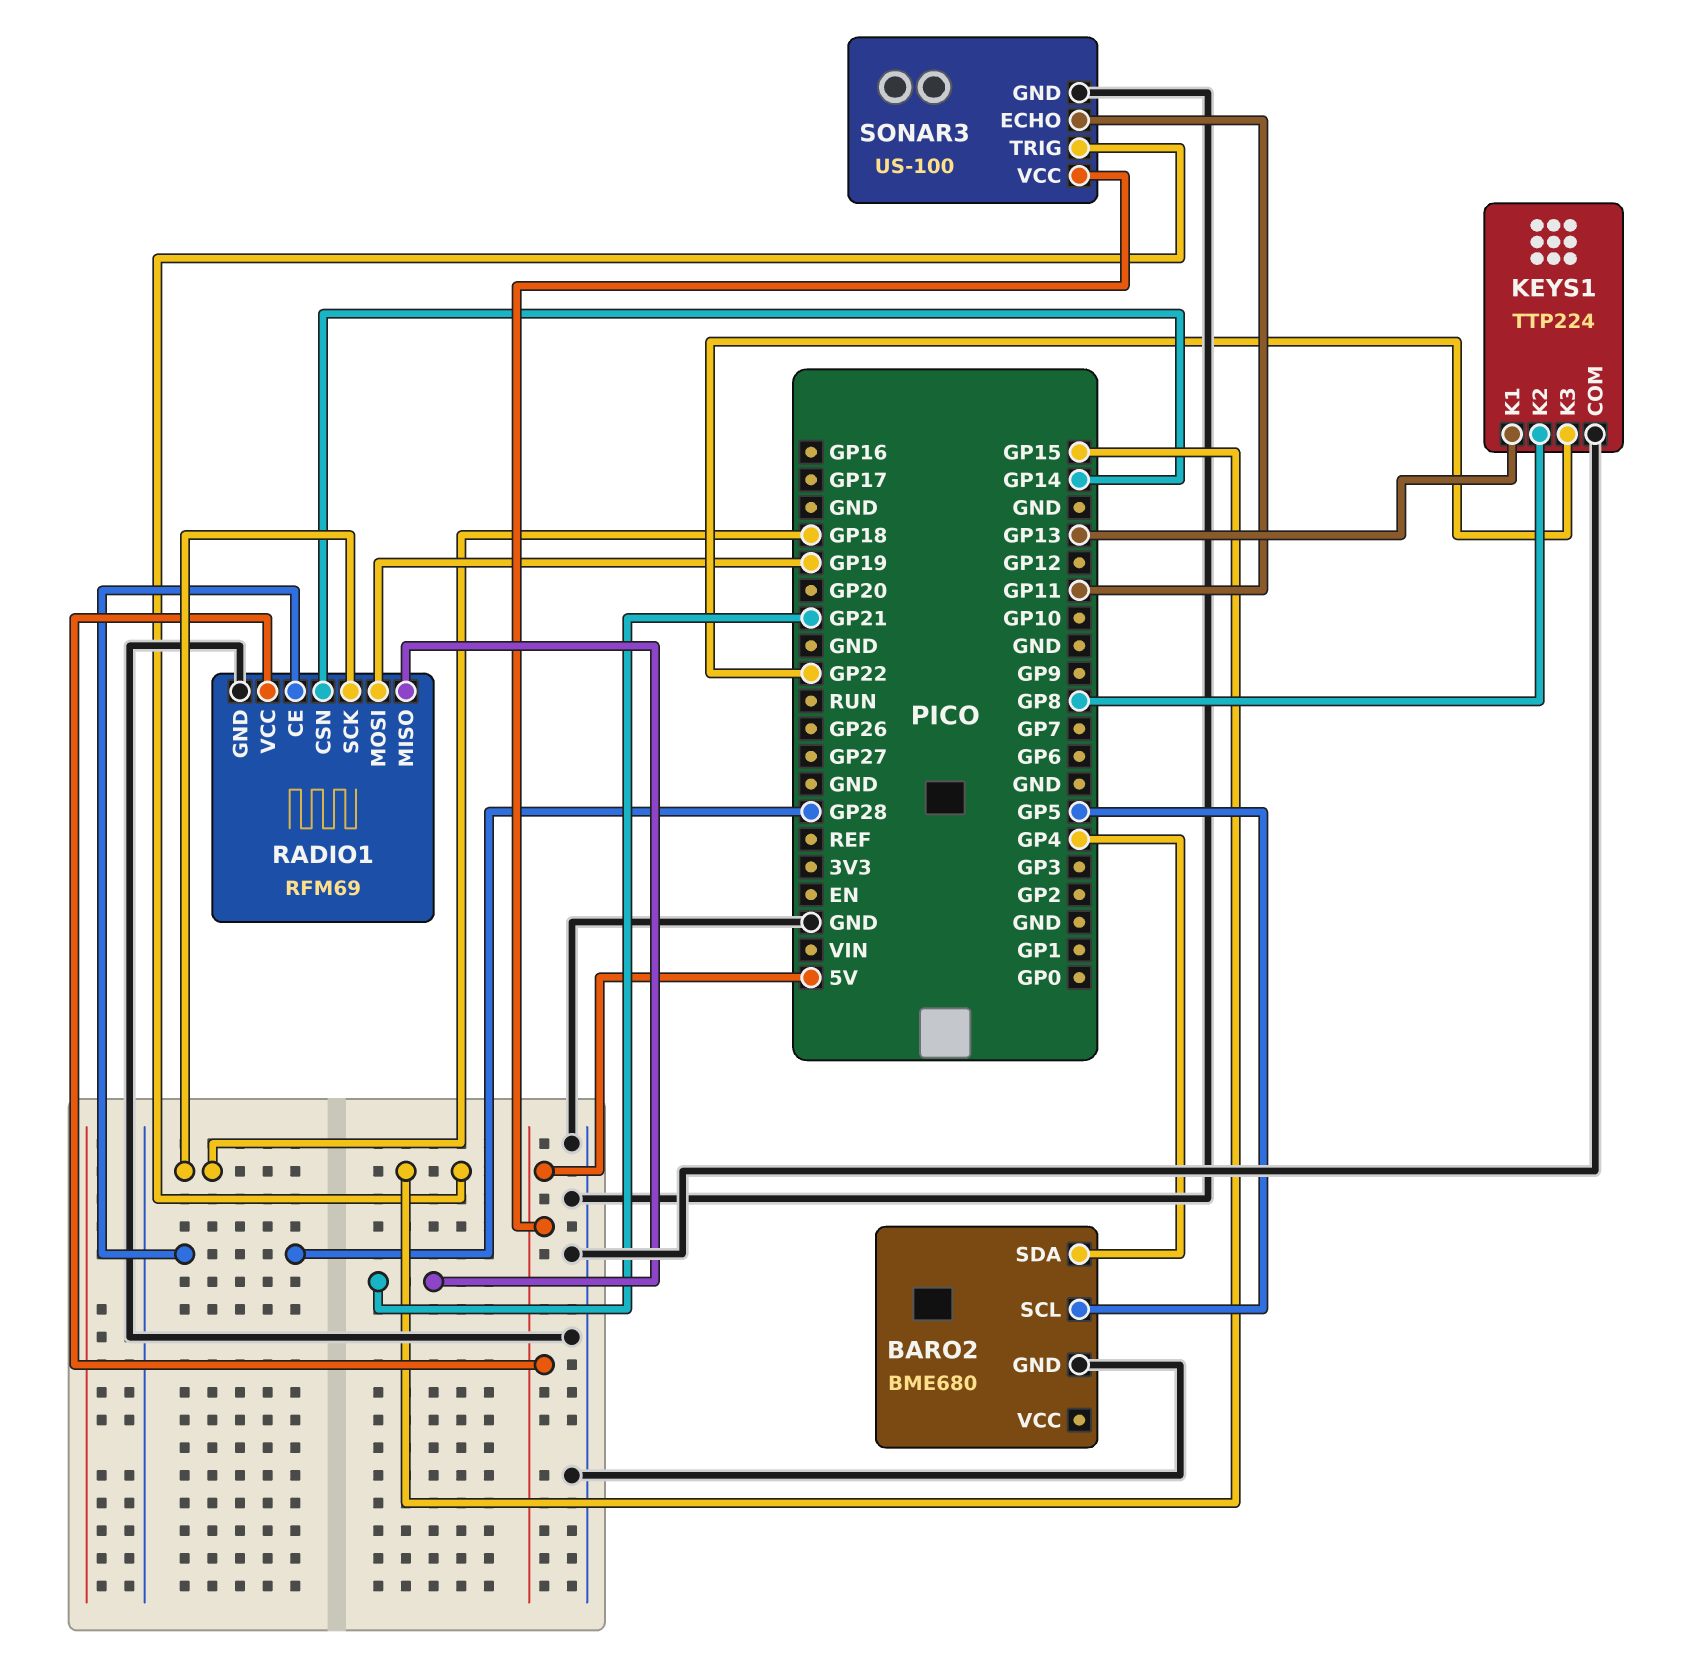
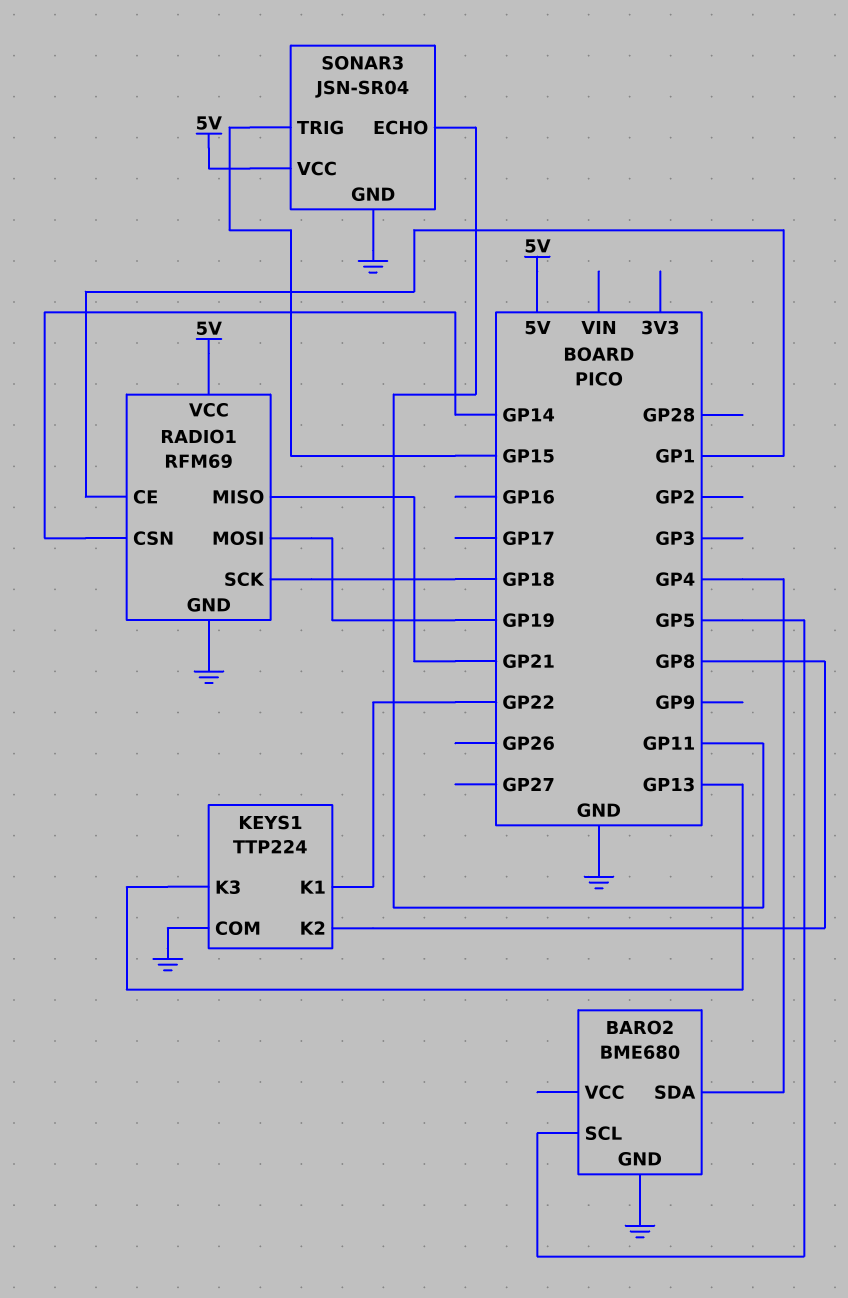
KEYS1 pin K1: GP13 -> GP22
KEYS1 pin K3: GP22 -> GP13
RADIO1 pin CE: GP28 -> GP1
SONAR3: US-100 -> JSN-SR04

